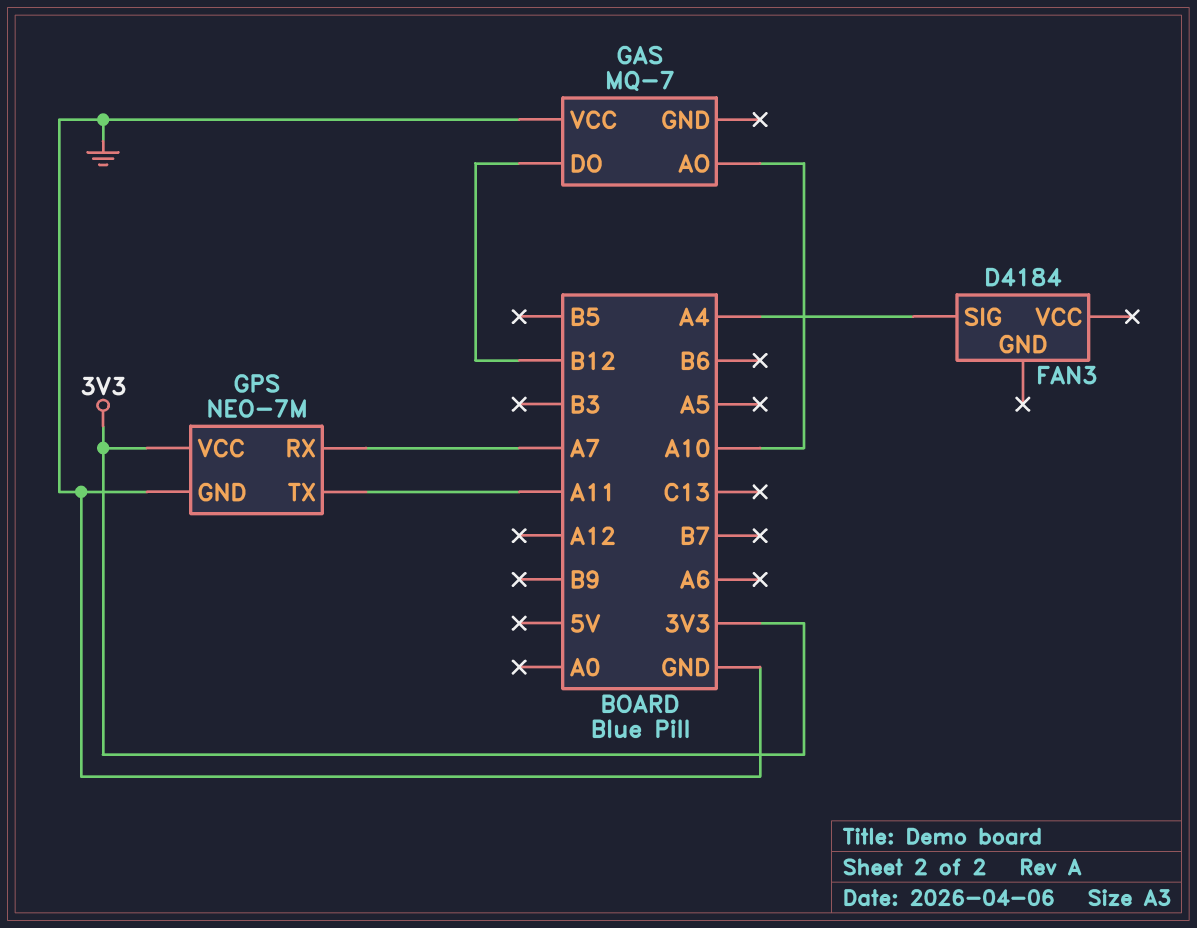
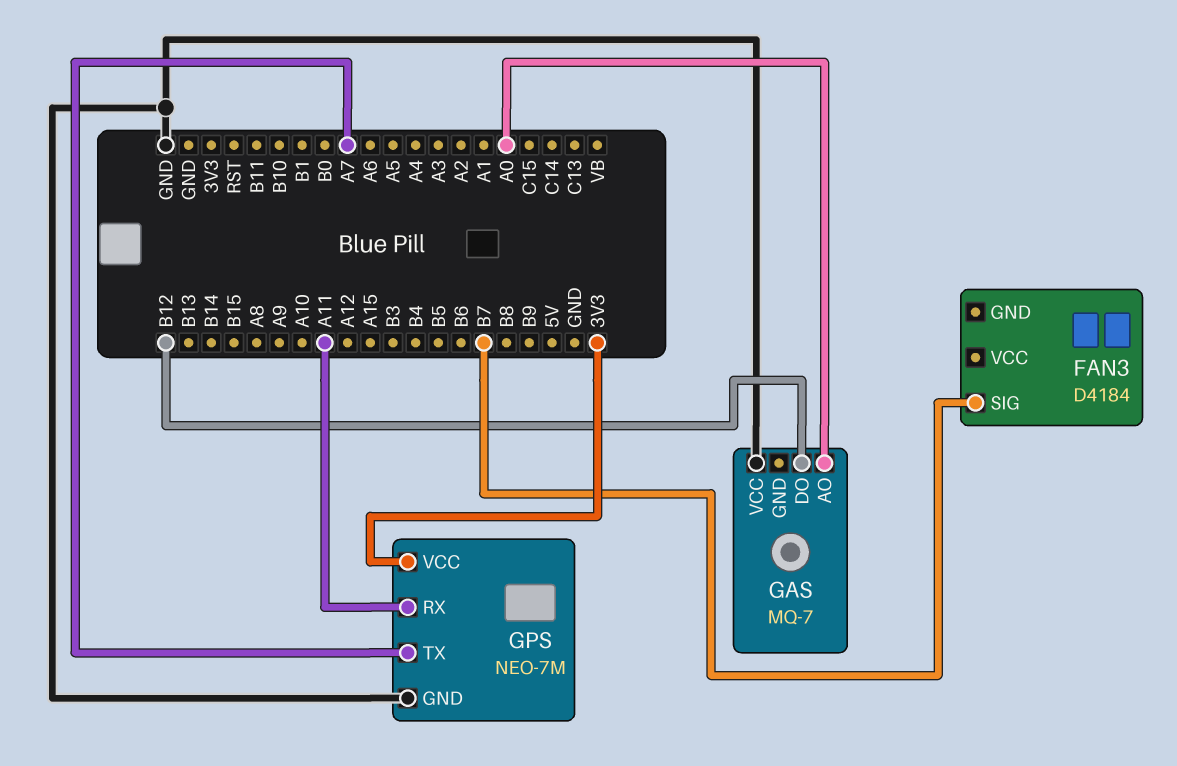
FAN3 pin SIG: A4 -> B7
GAS pin AO: A10 -> A0
GPS pin RX: A7 -> A11
GPS pin TX: A11 -> A7

